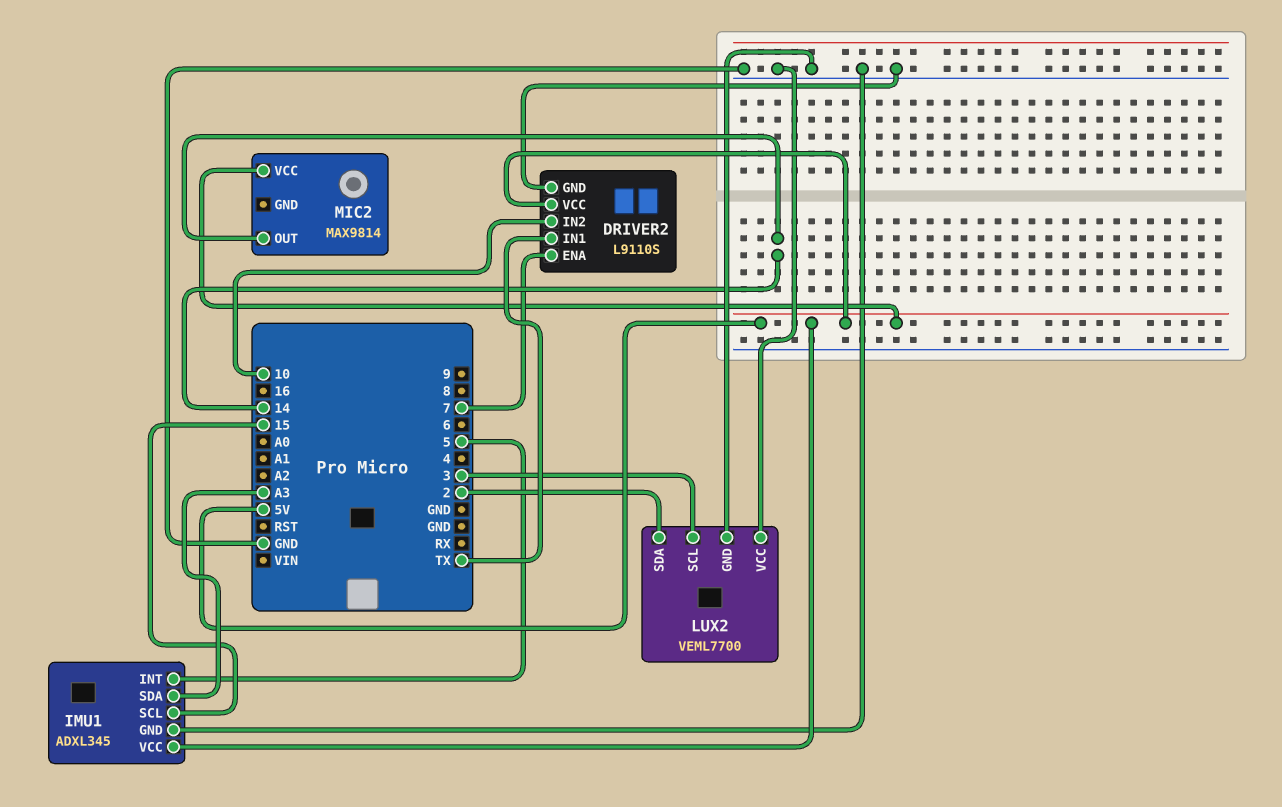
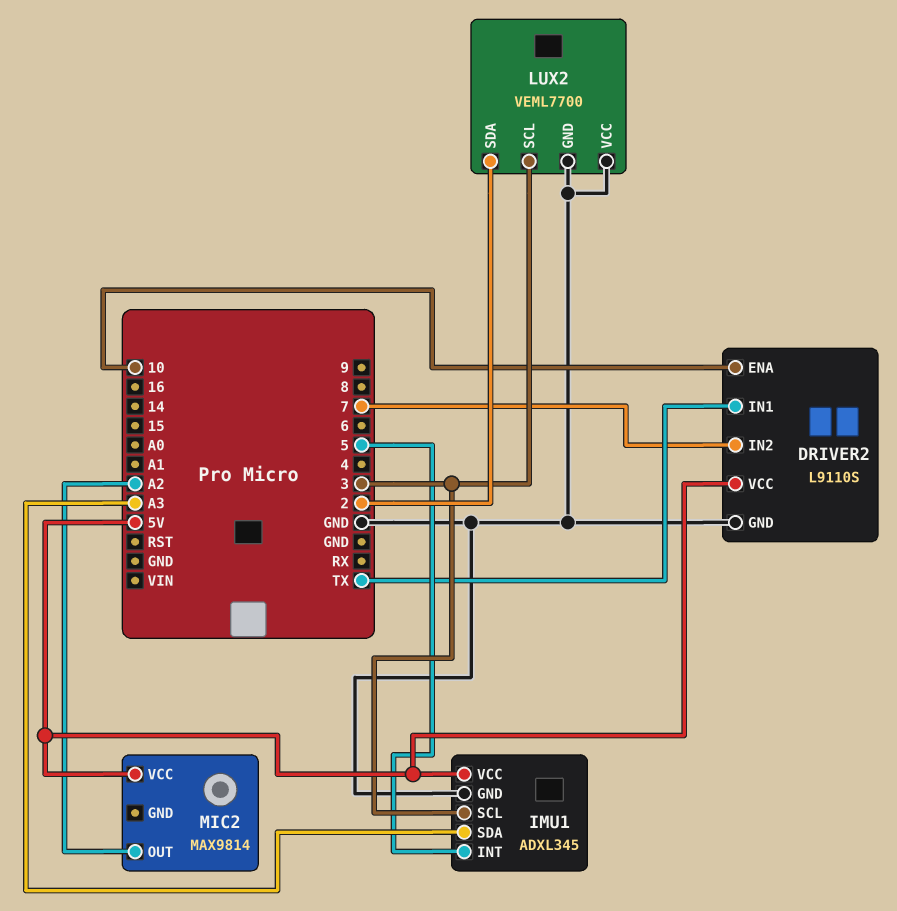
DRIVER2 pin ENA: 7 -> 10
DRIVER2 pin IN2: 10 -> 7
IMU1 pin SCL: 15 -> 3
MIC2 pin OUT: 14 -> A2

